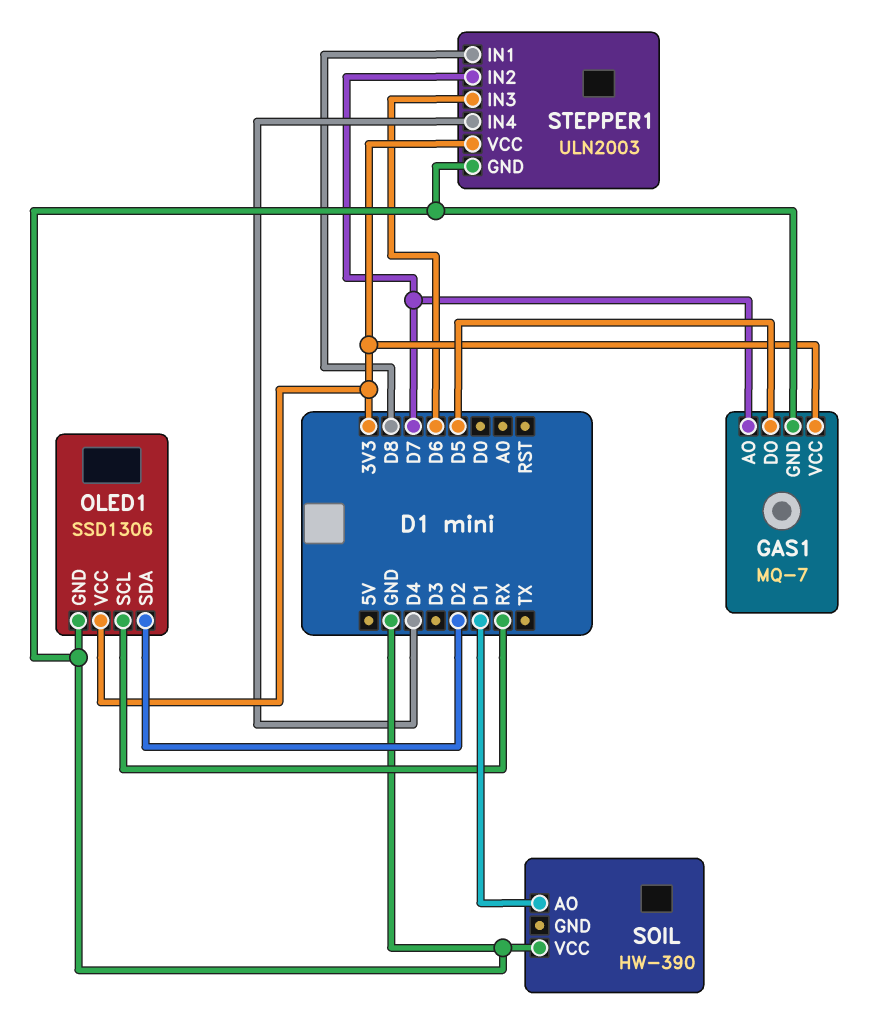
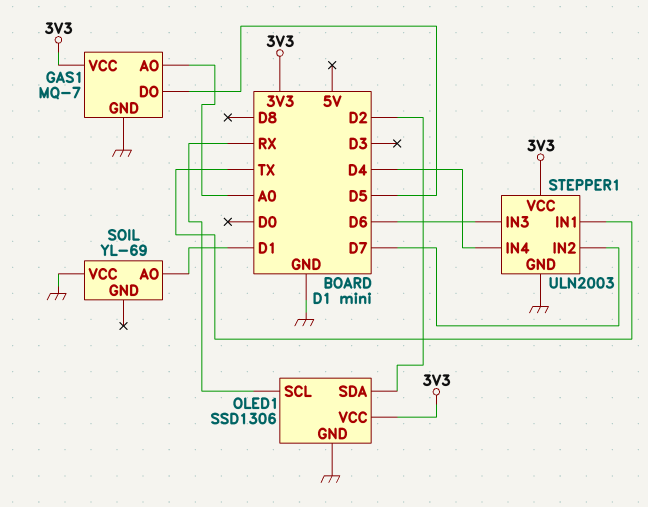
GAS1 pin AO: D7 -> A0
SOIL: HW-390 -> YL-69
STEPPER1 pin IN1: D8 -> TX

